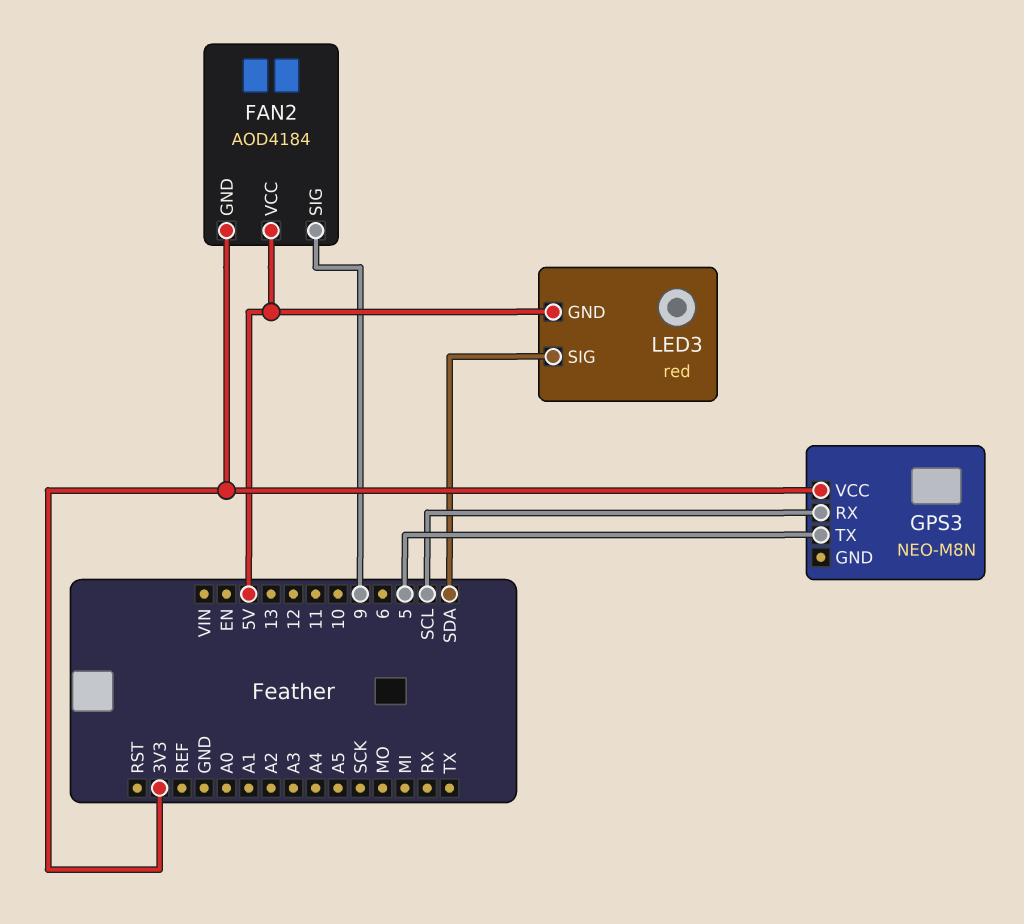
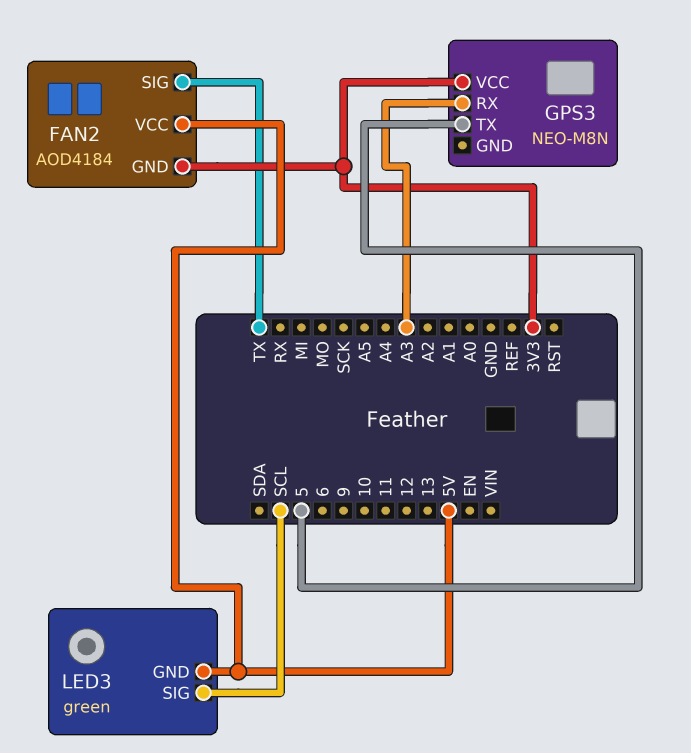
FAN2 pin SIG: 9 -> TX
GPS3 pin RX: SCL -> A3
LED3: red -> green
LED3 pin SIG: SDA -> SCL

